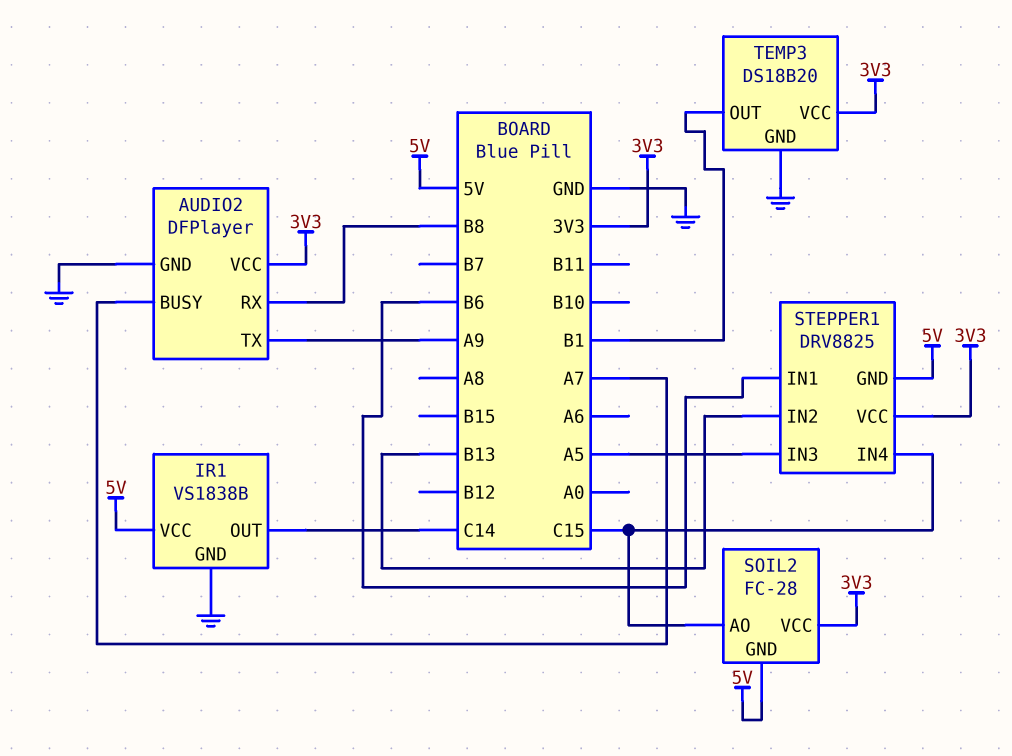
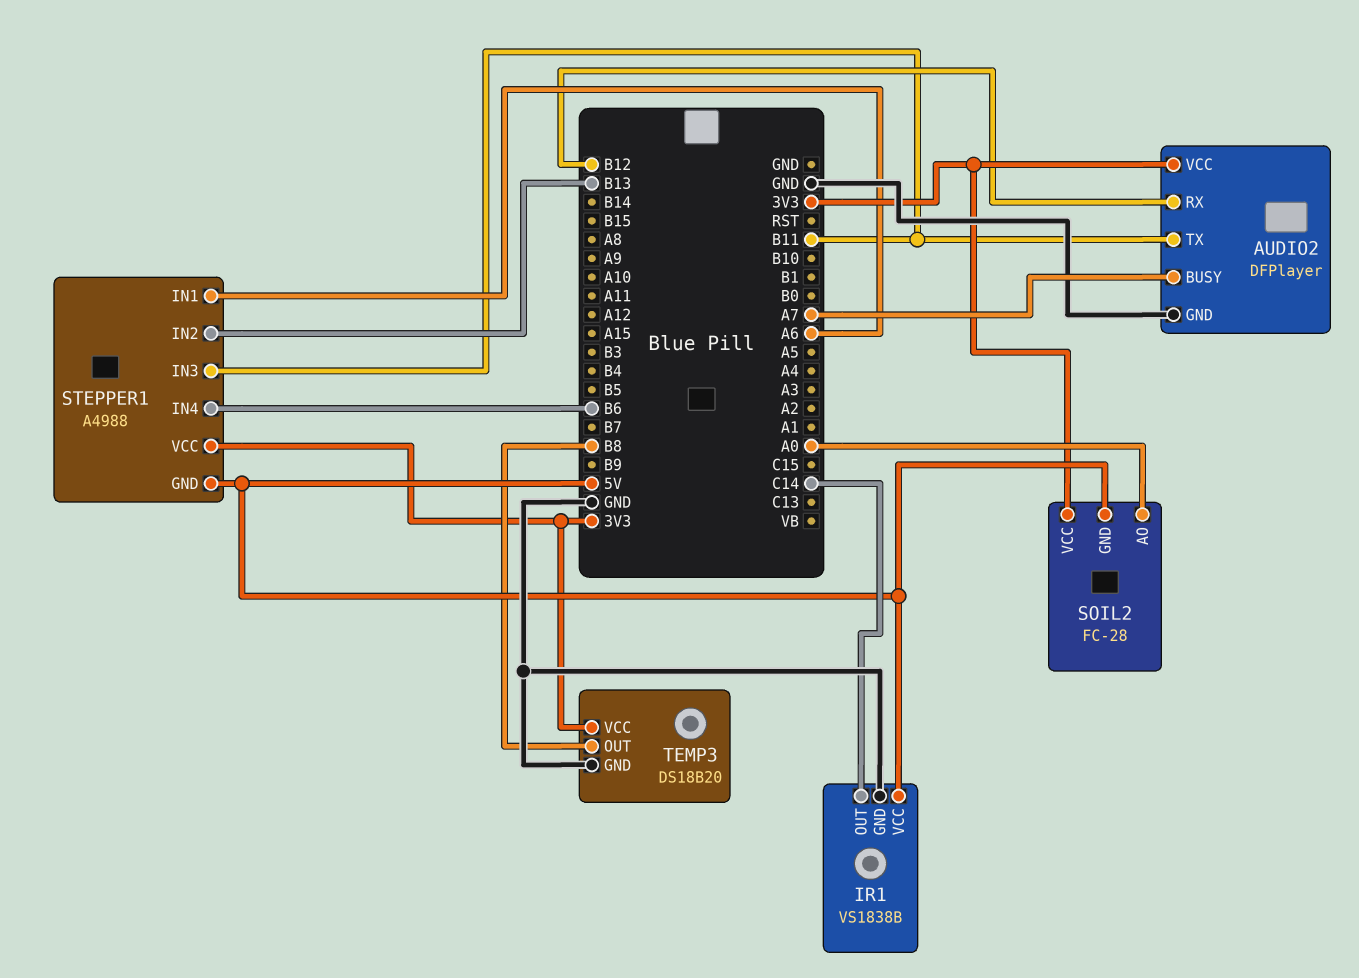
AUDIO2 pin RX: B8 -> B12
AUDIO2 pin TX: A9 -> B11
SOIL2 pin AO: C15 -> A0
STEPPER1: DRV8825 -> A4988
STEPPER1 pin IN1: B6 -> A6
STEPPER1 pin IN3: A5 -> B11
STEPPER1 pin IN4: C15 -> B6
TEMP3 pin OUT: B1 -> B8

